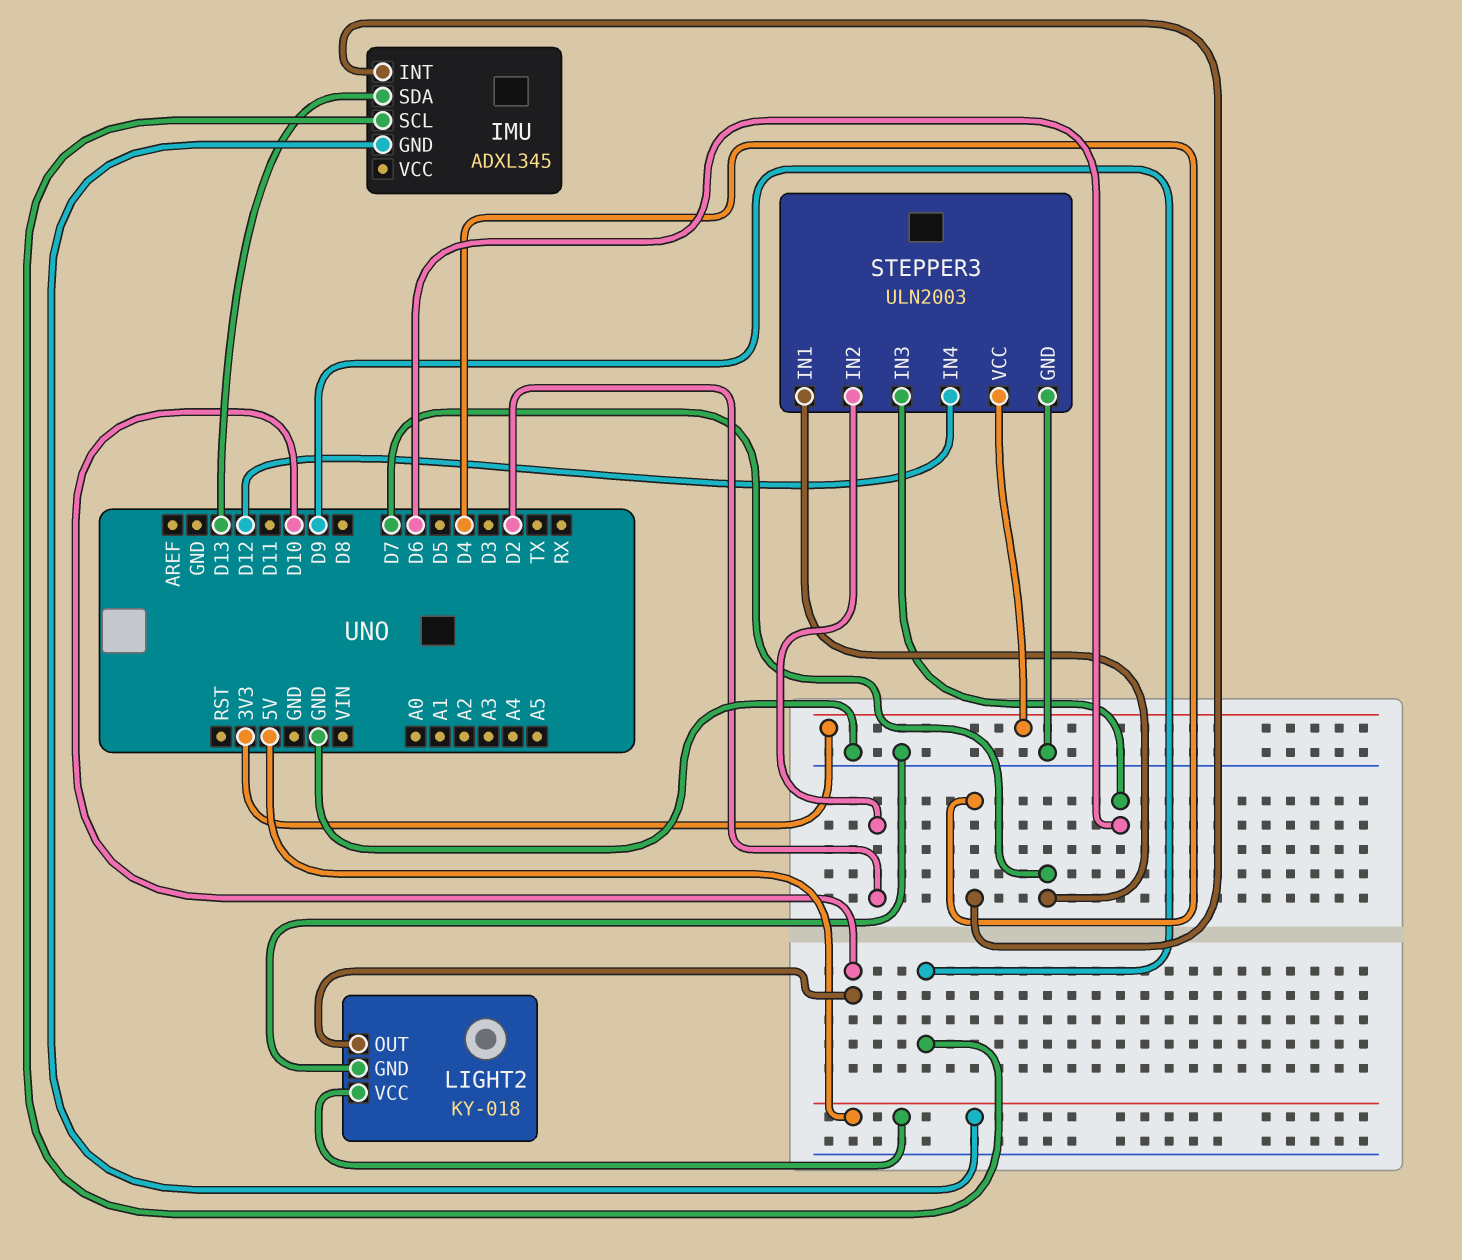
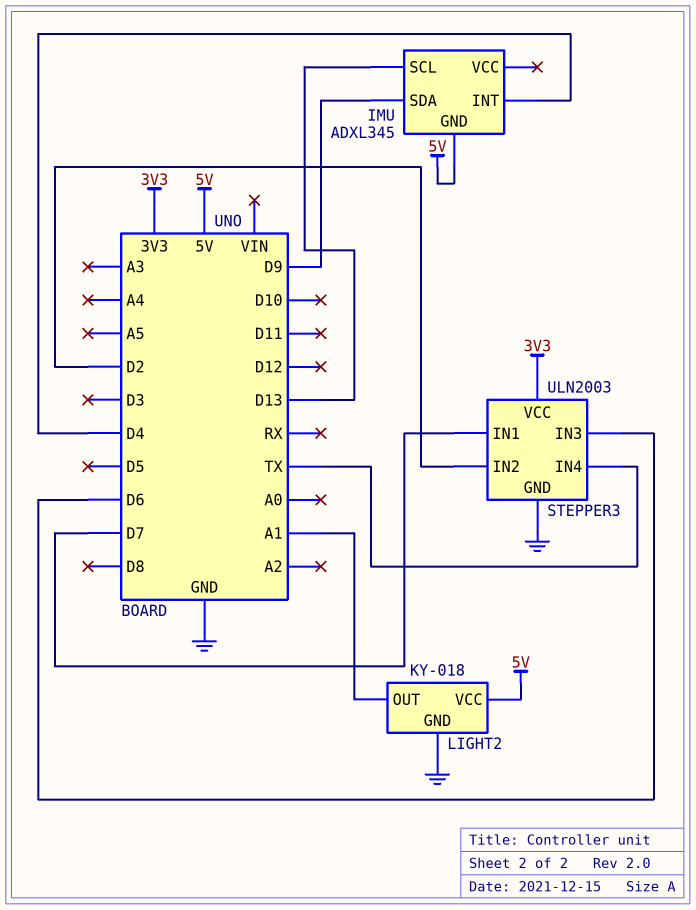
IMU pin SCL: D9 -> D13
IMU pin SDA: D13 -> D9
LIGHT2 pin OUT: D10 -> A1
STEPPER3 pin IN4: D12 -> TX

